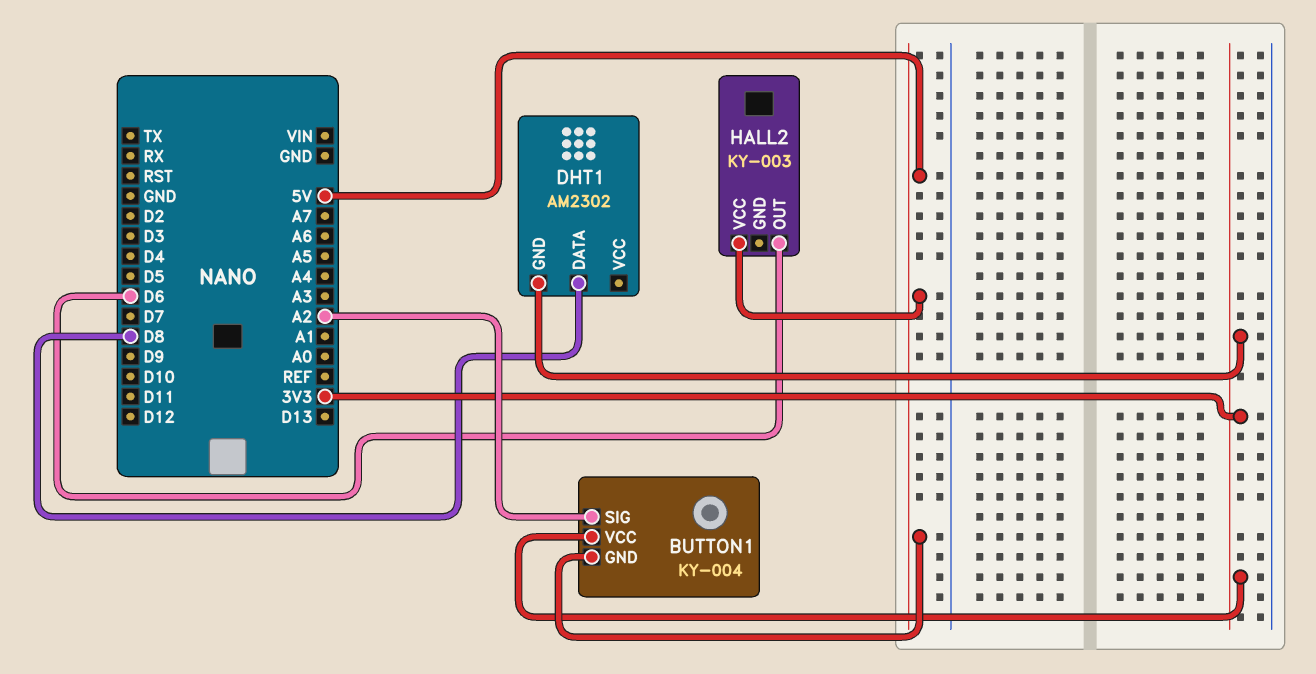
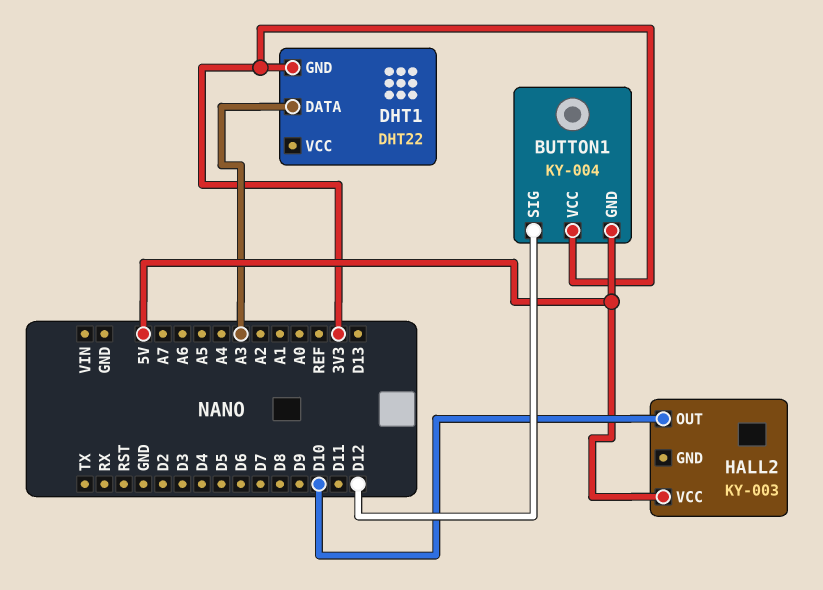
BUTTON1 pin SIG: A2 -> D12
DHT1: AM2302 -> DHT22
DHT1 pin DATA: D8 -> A3
HALL2 pin OUT: D6 -> D10

